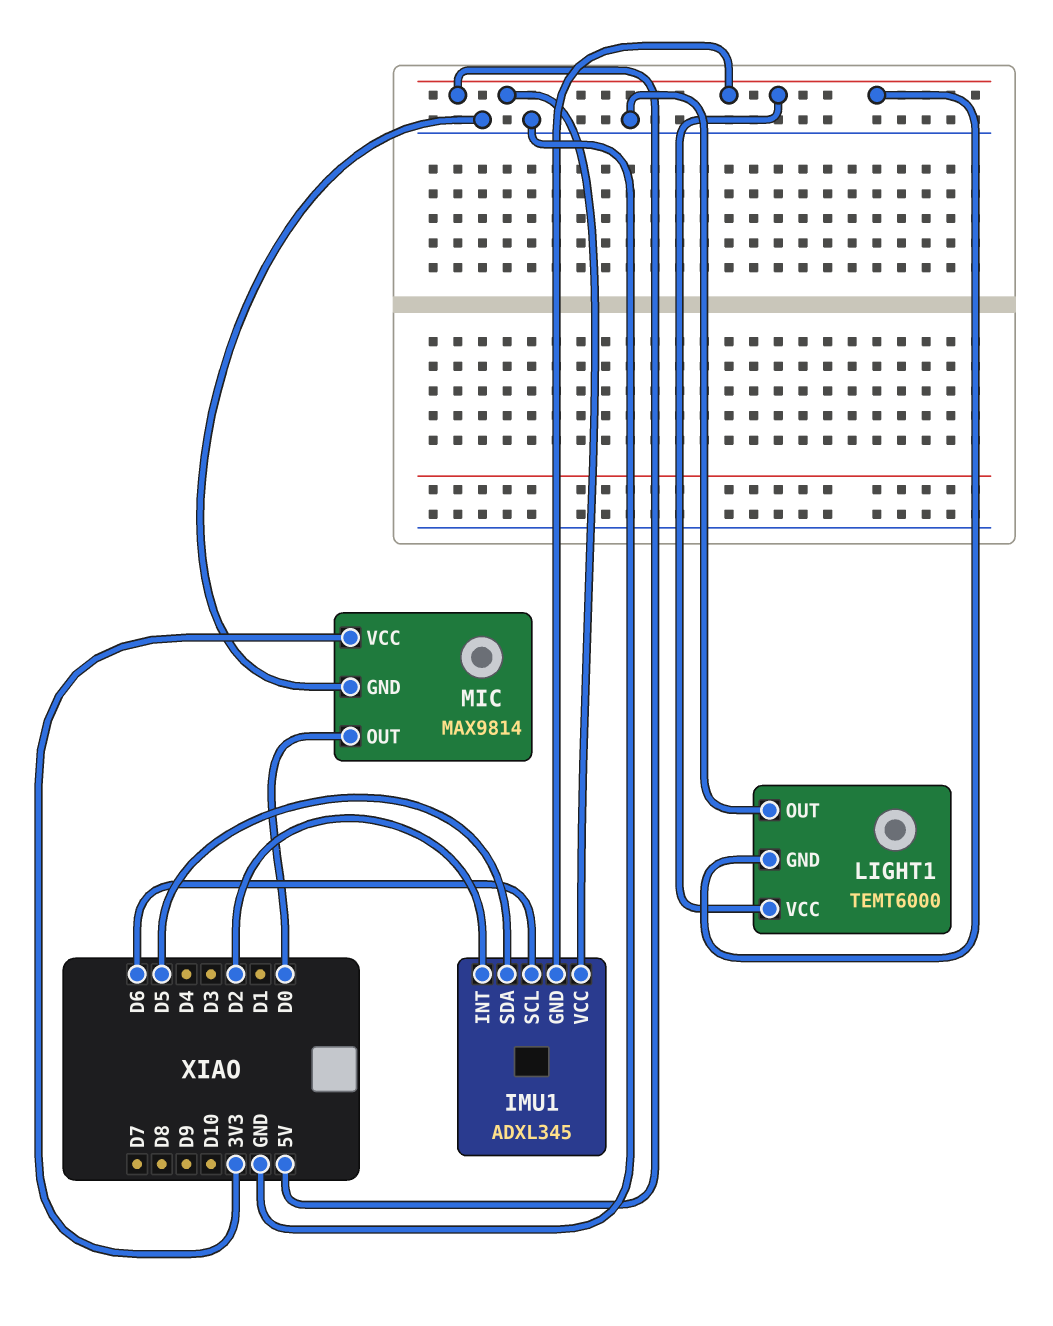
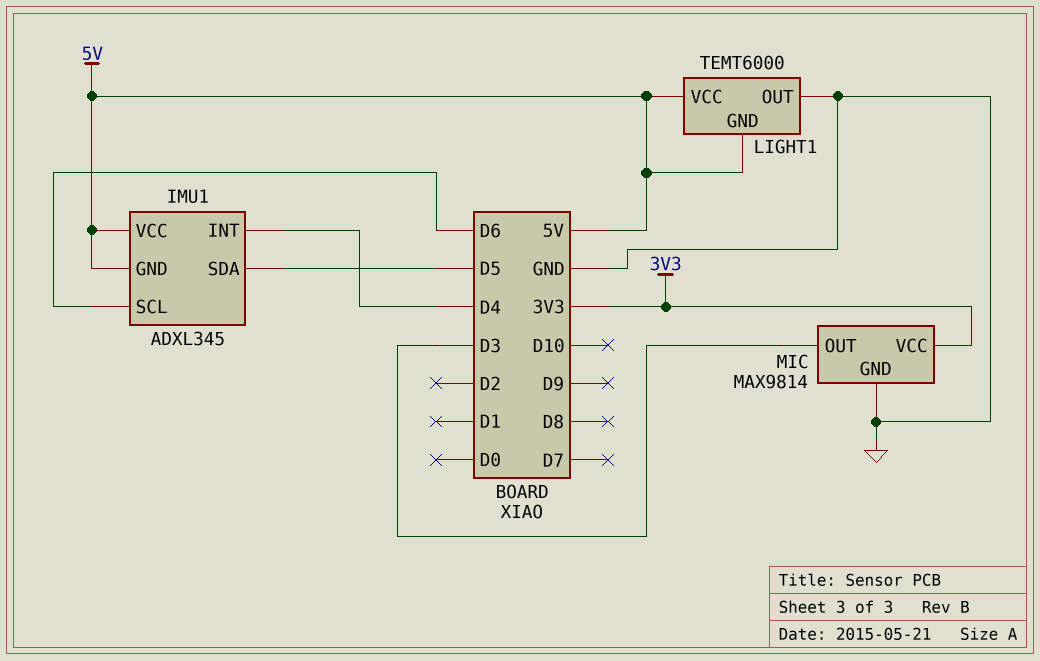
IMU1 pin INT: D2 -> D4
MIC pin OUT: D0 -> D3

